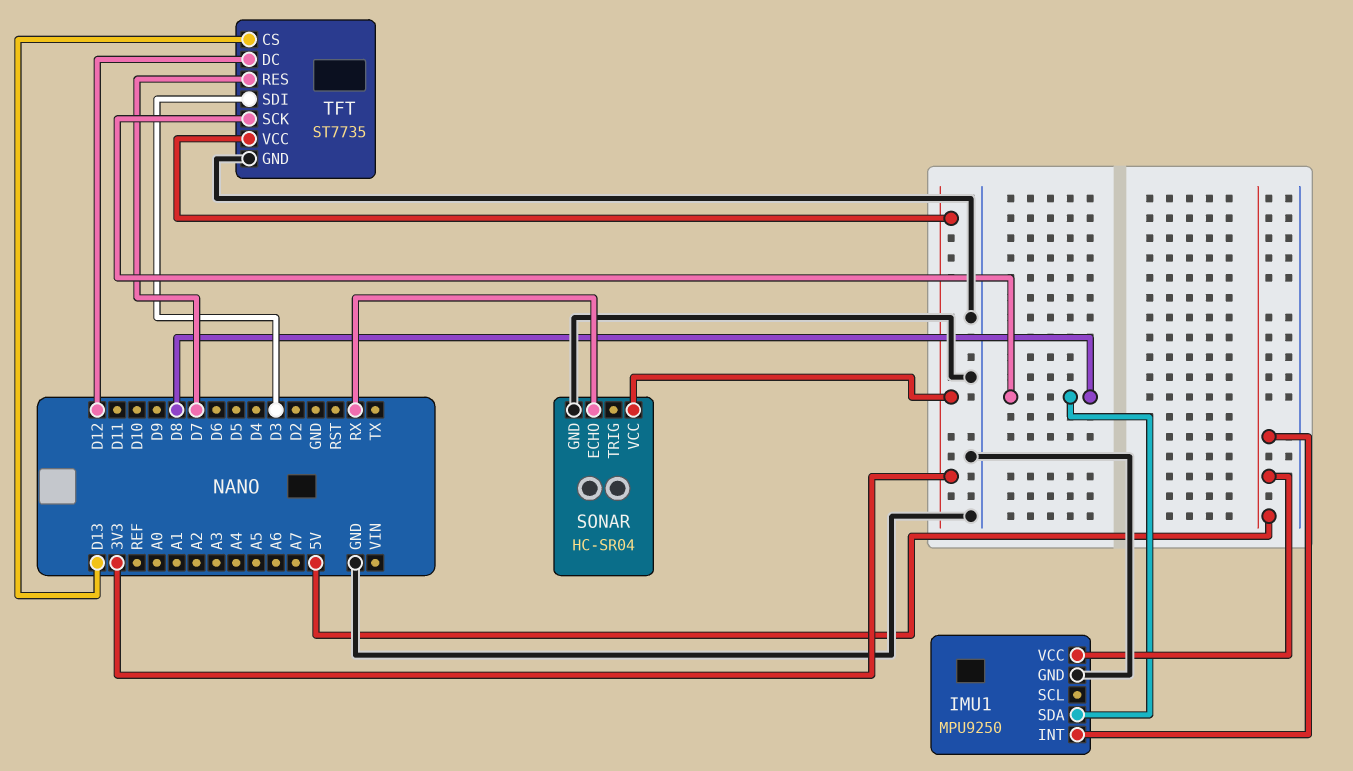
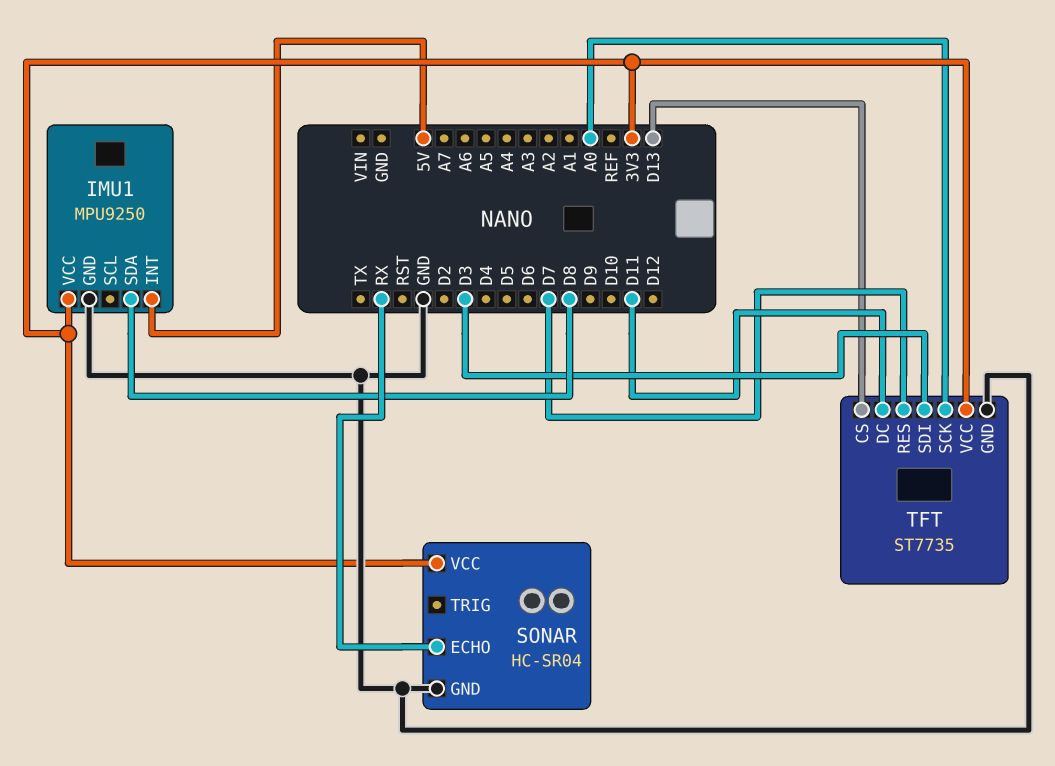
IMU1 pin VCC: 5V -> 3V3
TFT pin DC: D12 -> D11
TFT pin SCK: D8 -> A0

